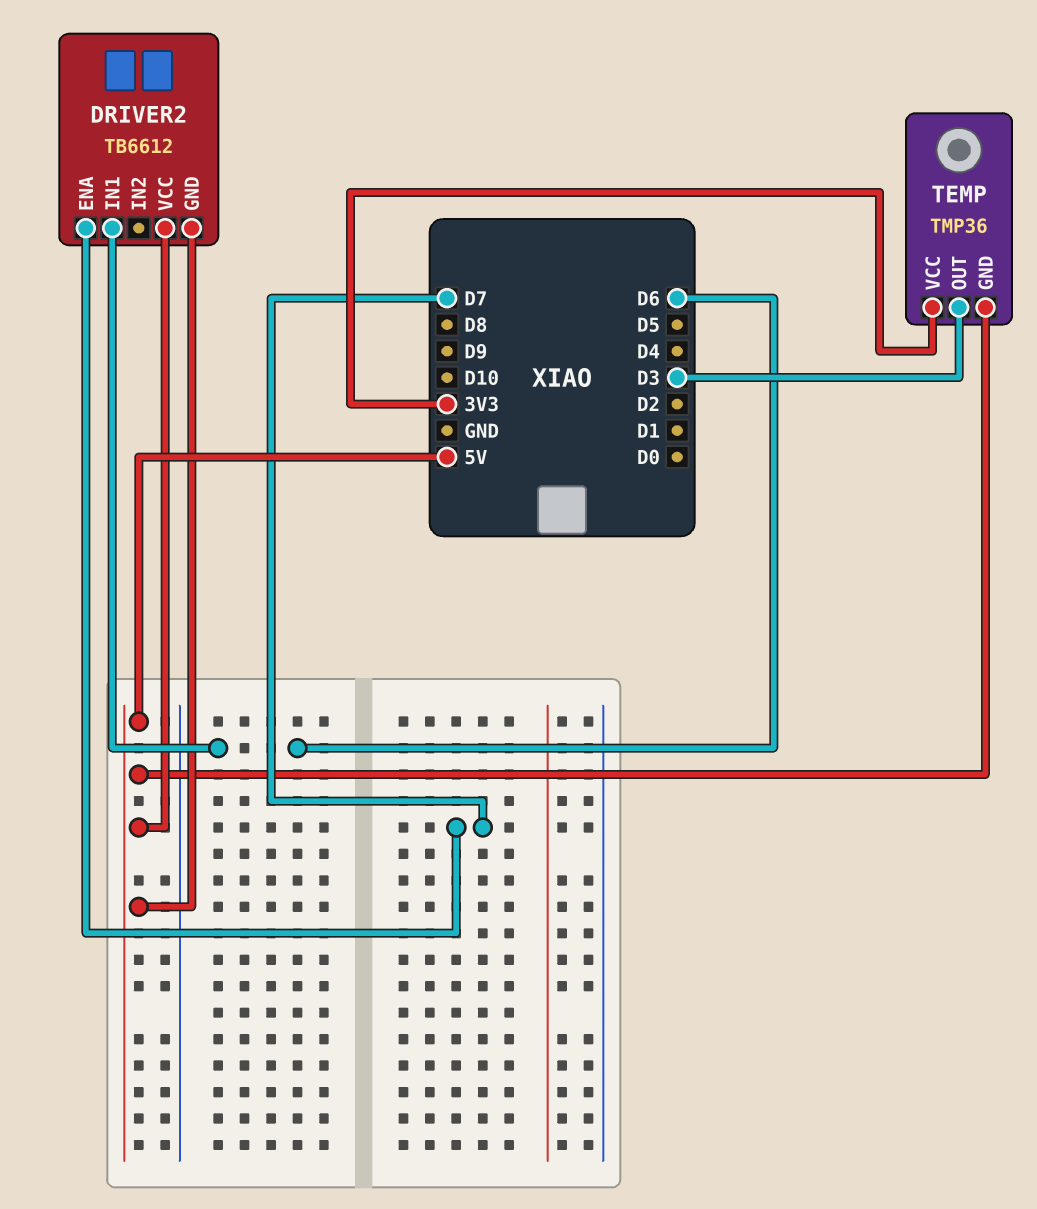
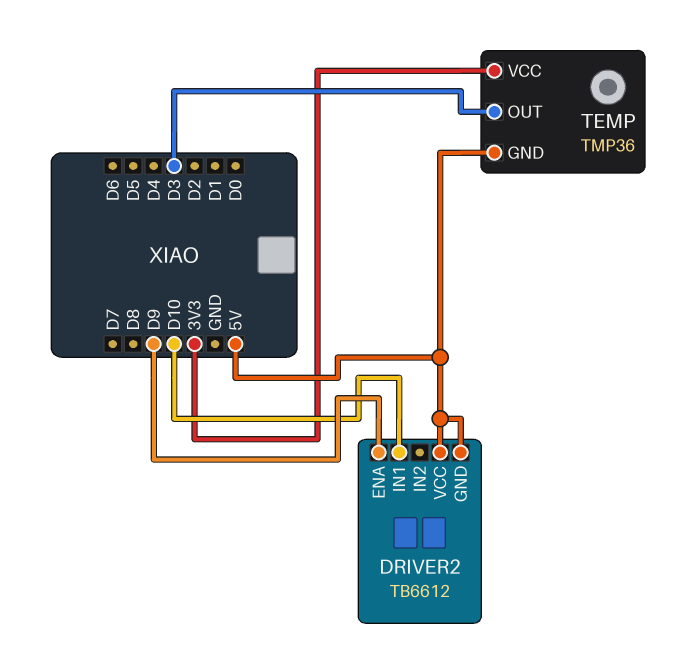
DRIVER2 pin ENA: D7 -> D9
DRIVER2 pin IN1: D6 -> D10

